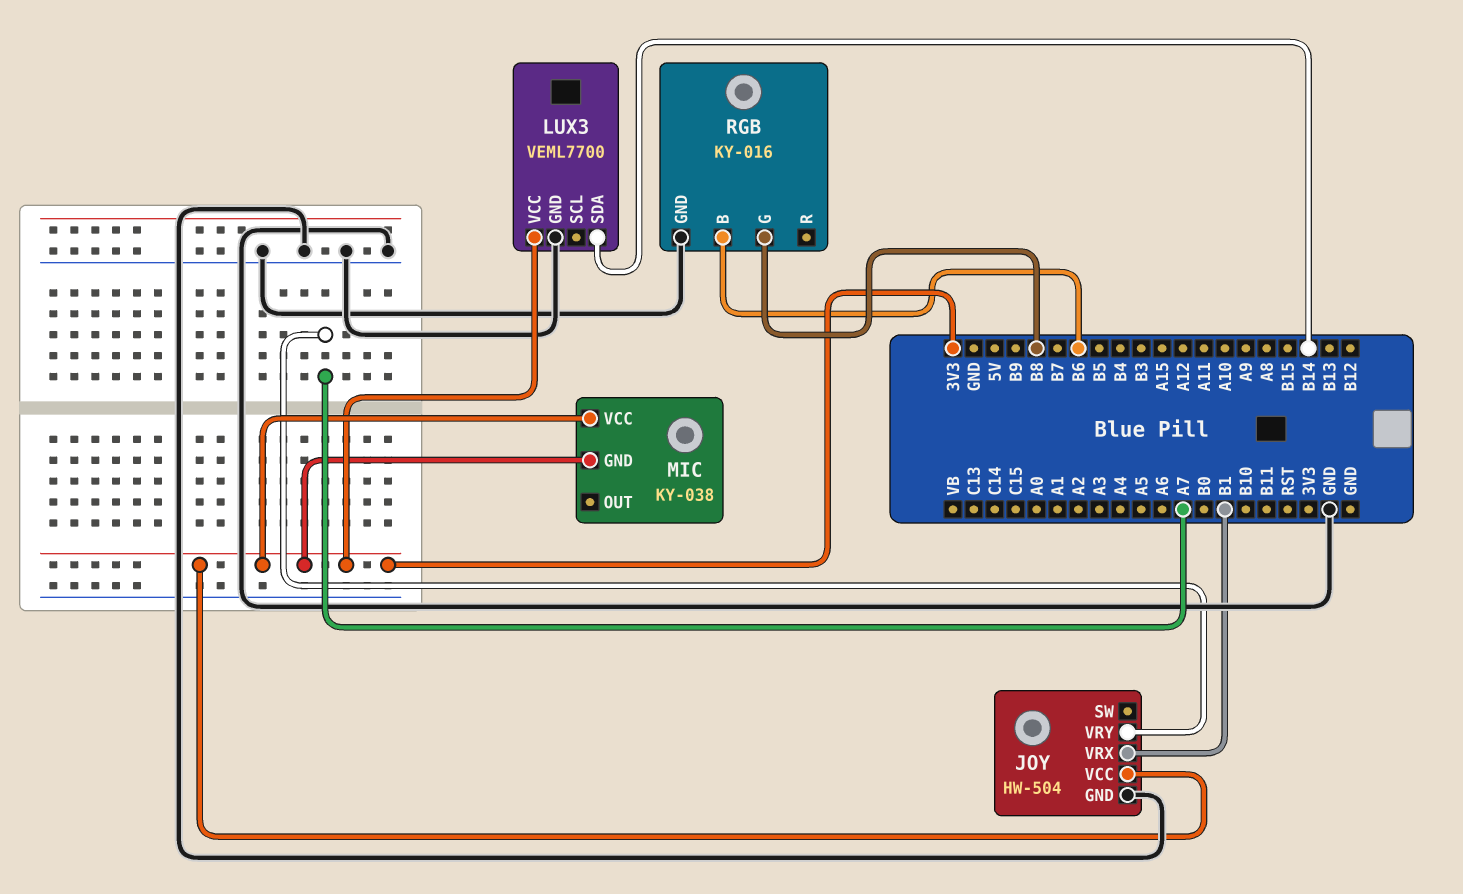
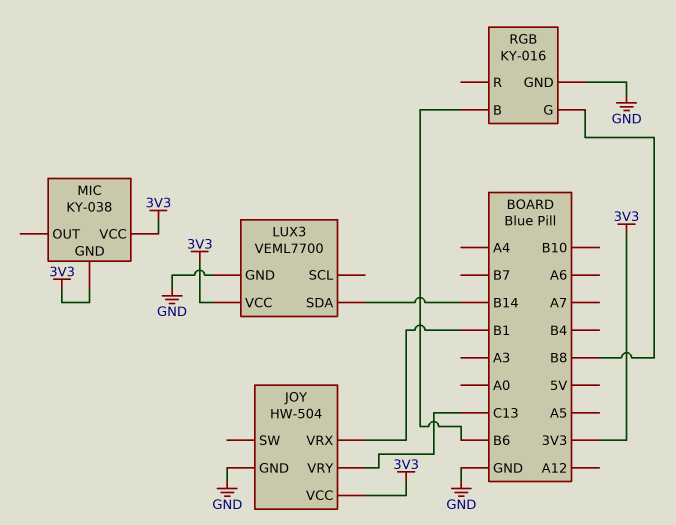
JOY pin VRY: A7 -> C13

